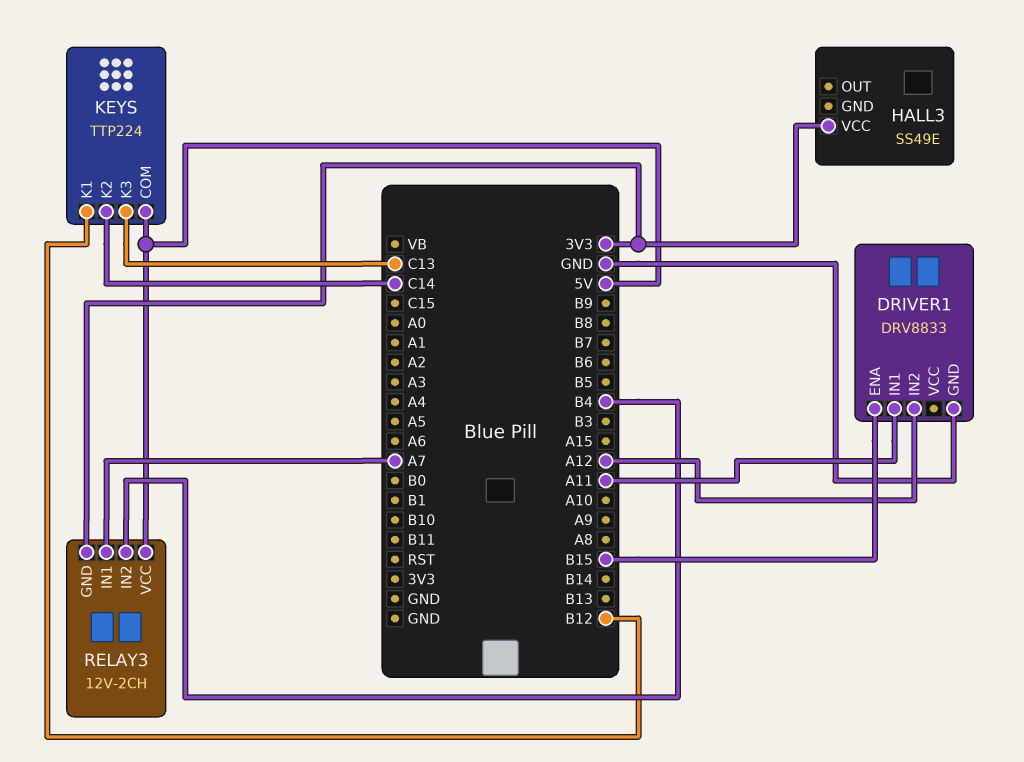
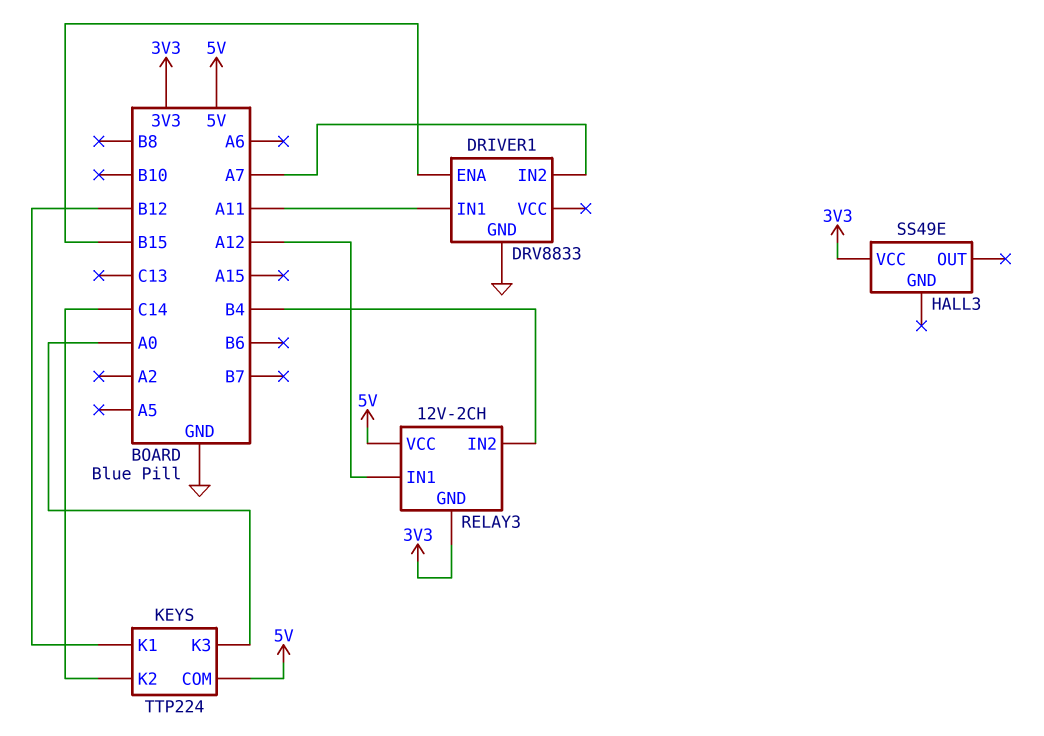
DRIVER1 pin IN2: A12 -> A7
KEYS pin K3: C13 -> A0
RELAY3 pin IN1: A7 -> A12

